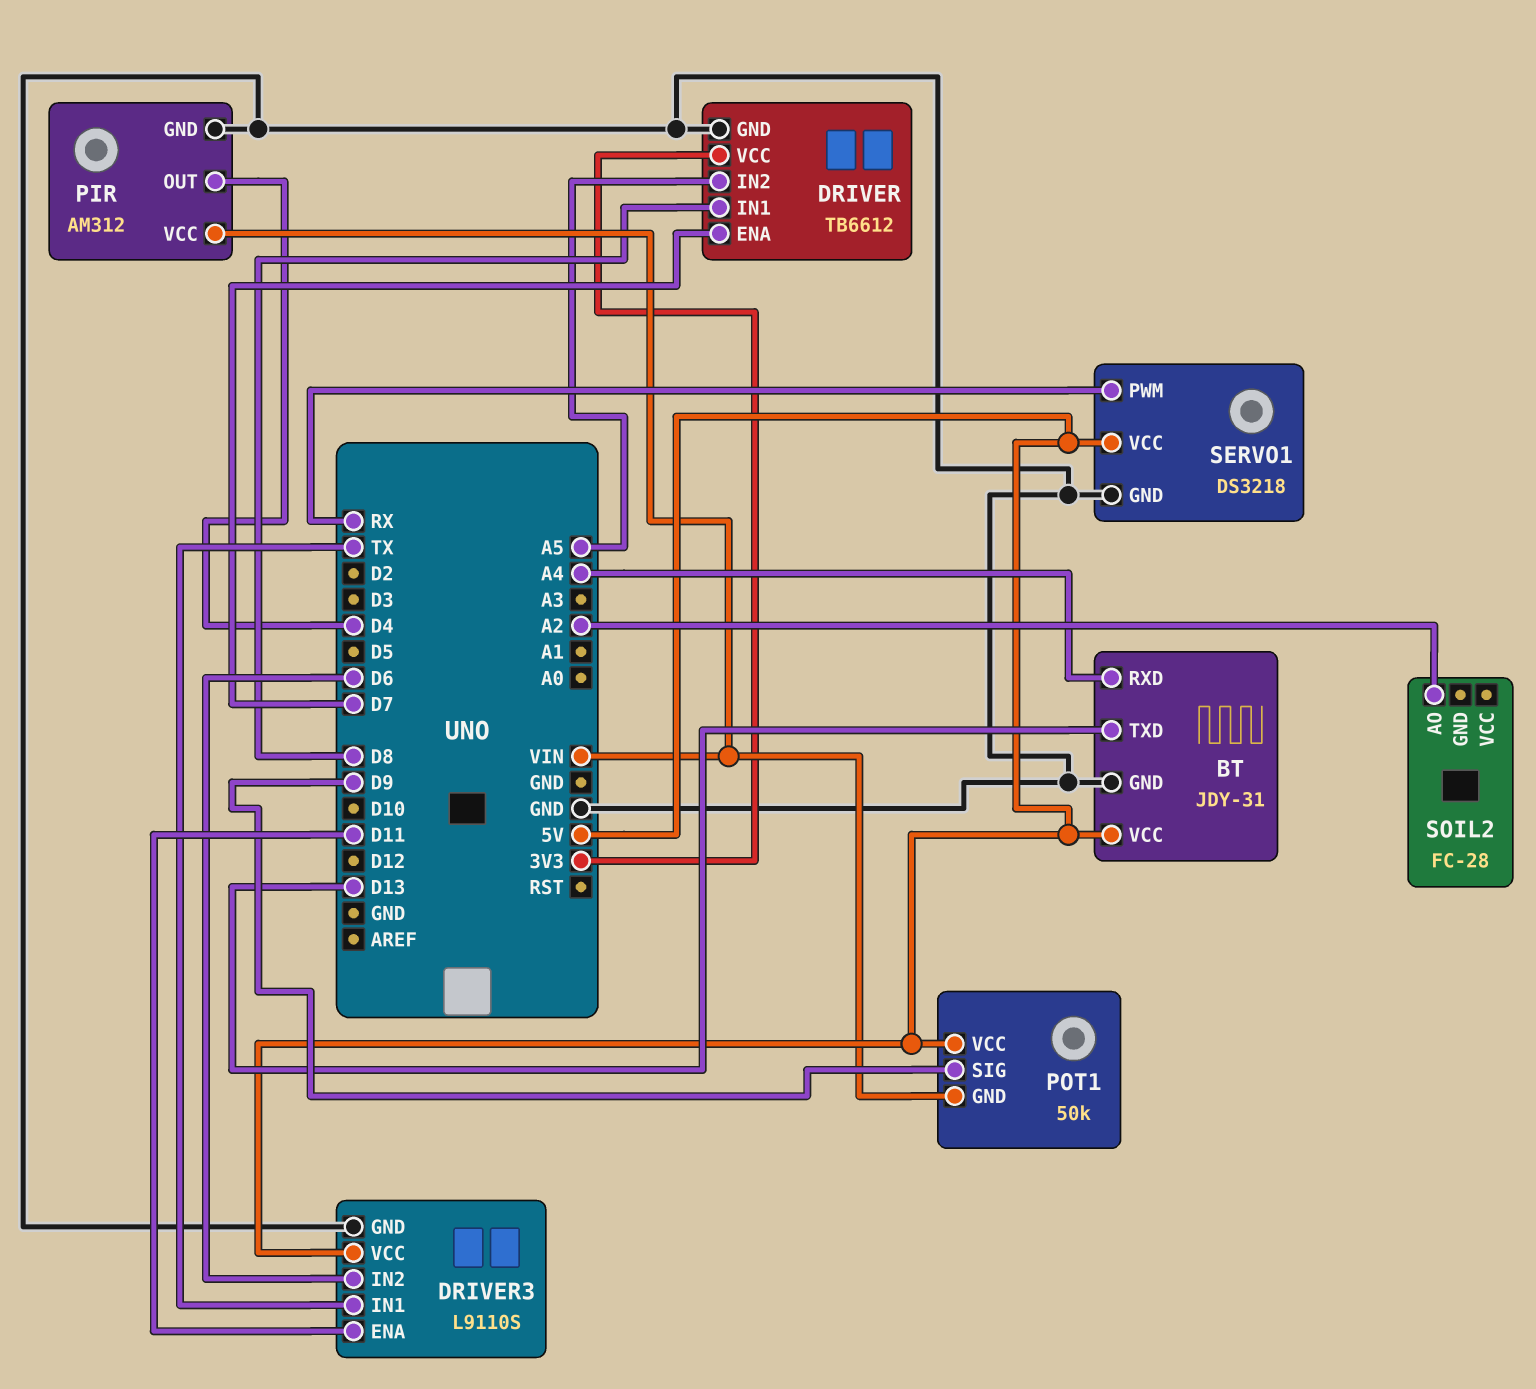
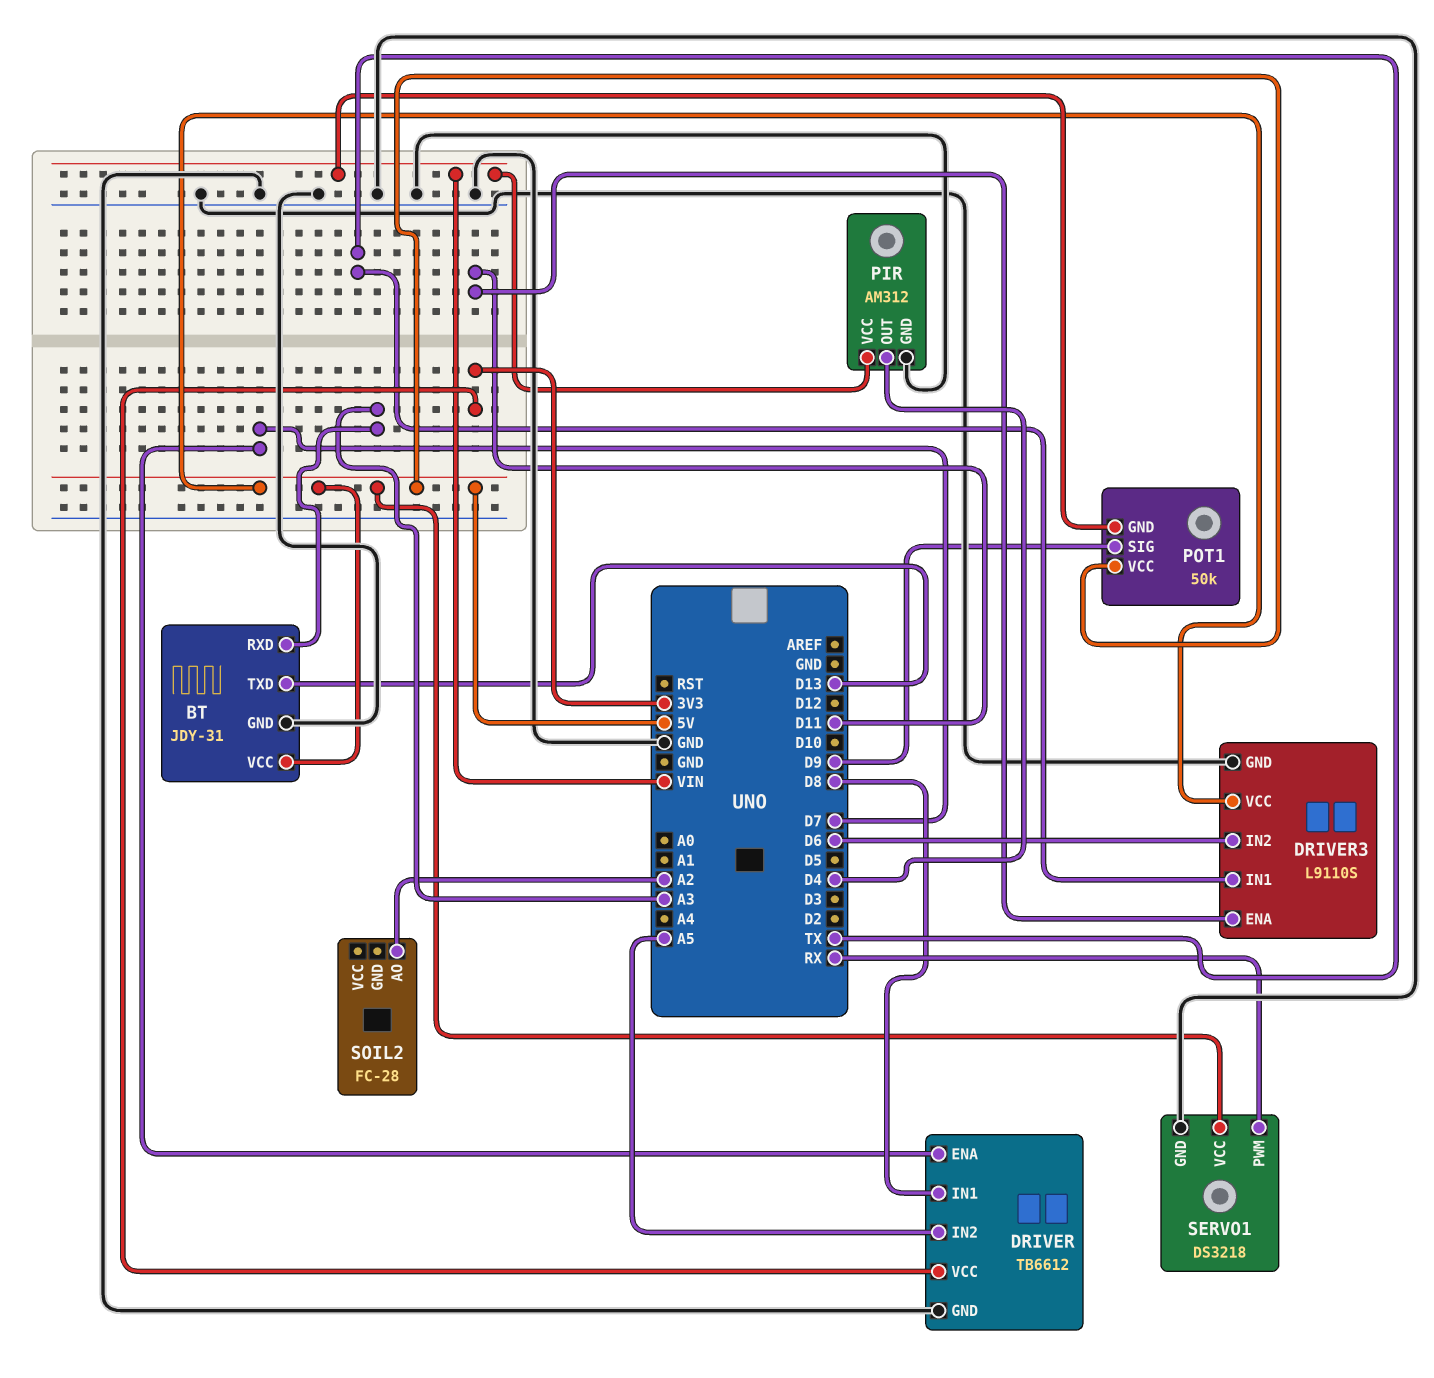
BT pin RXD: A4 -> A3

